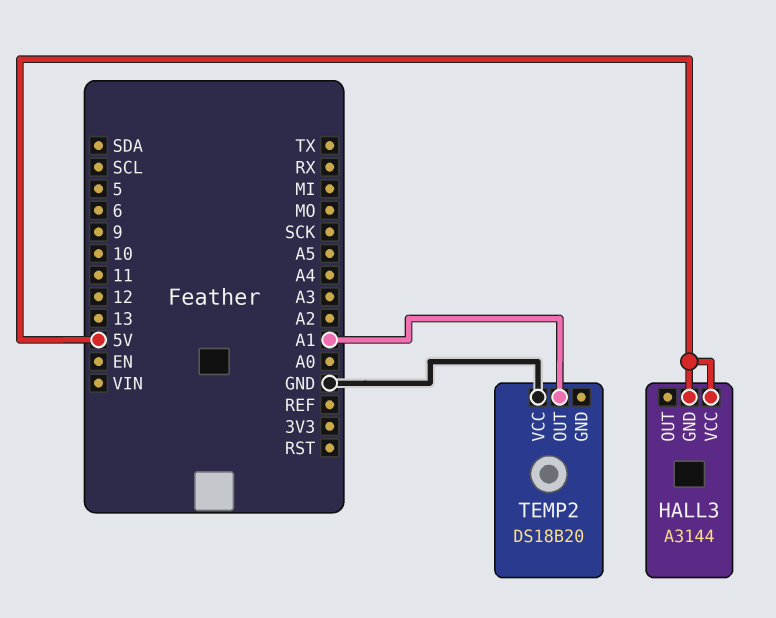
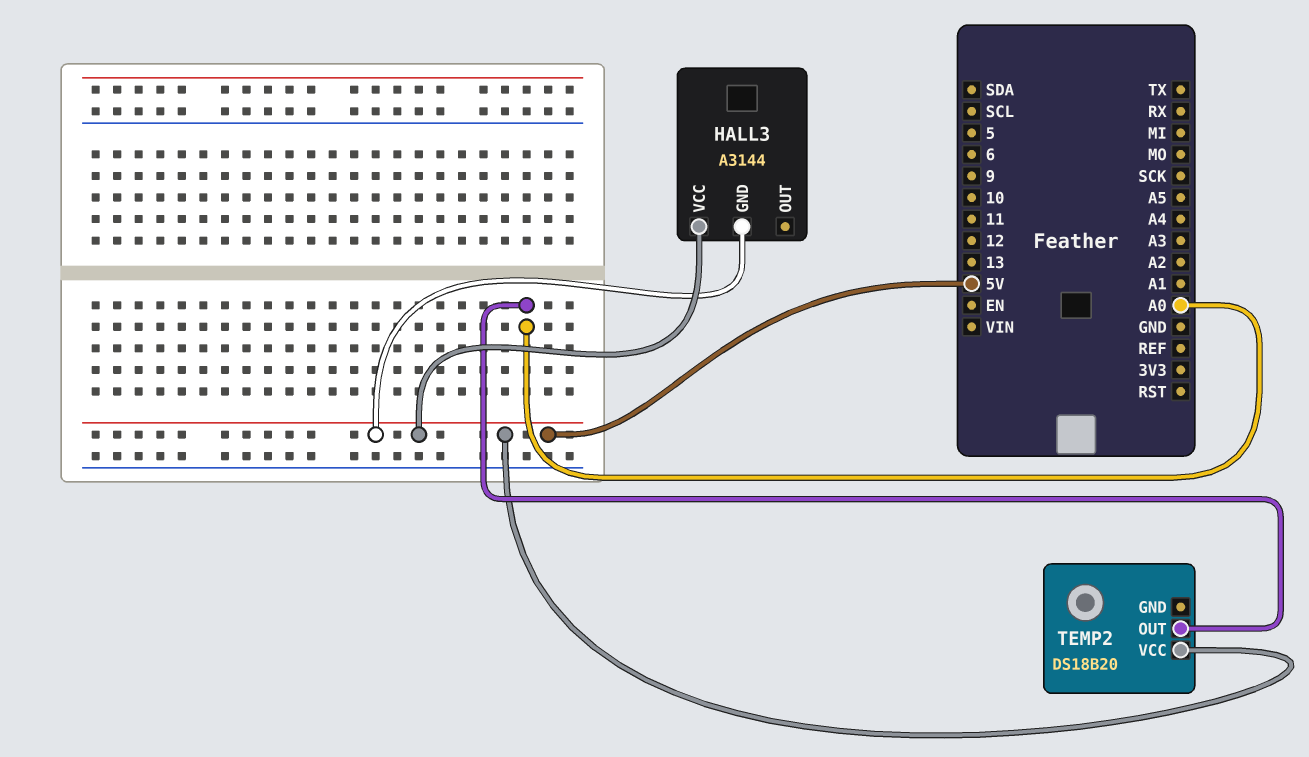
TEMP2 pin OUT: A1 -> A0
TEMP2 pin VCC: GND -> 5V

